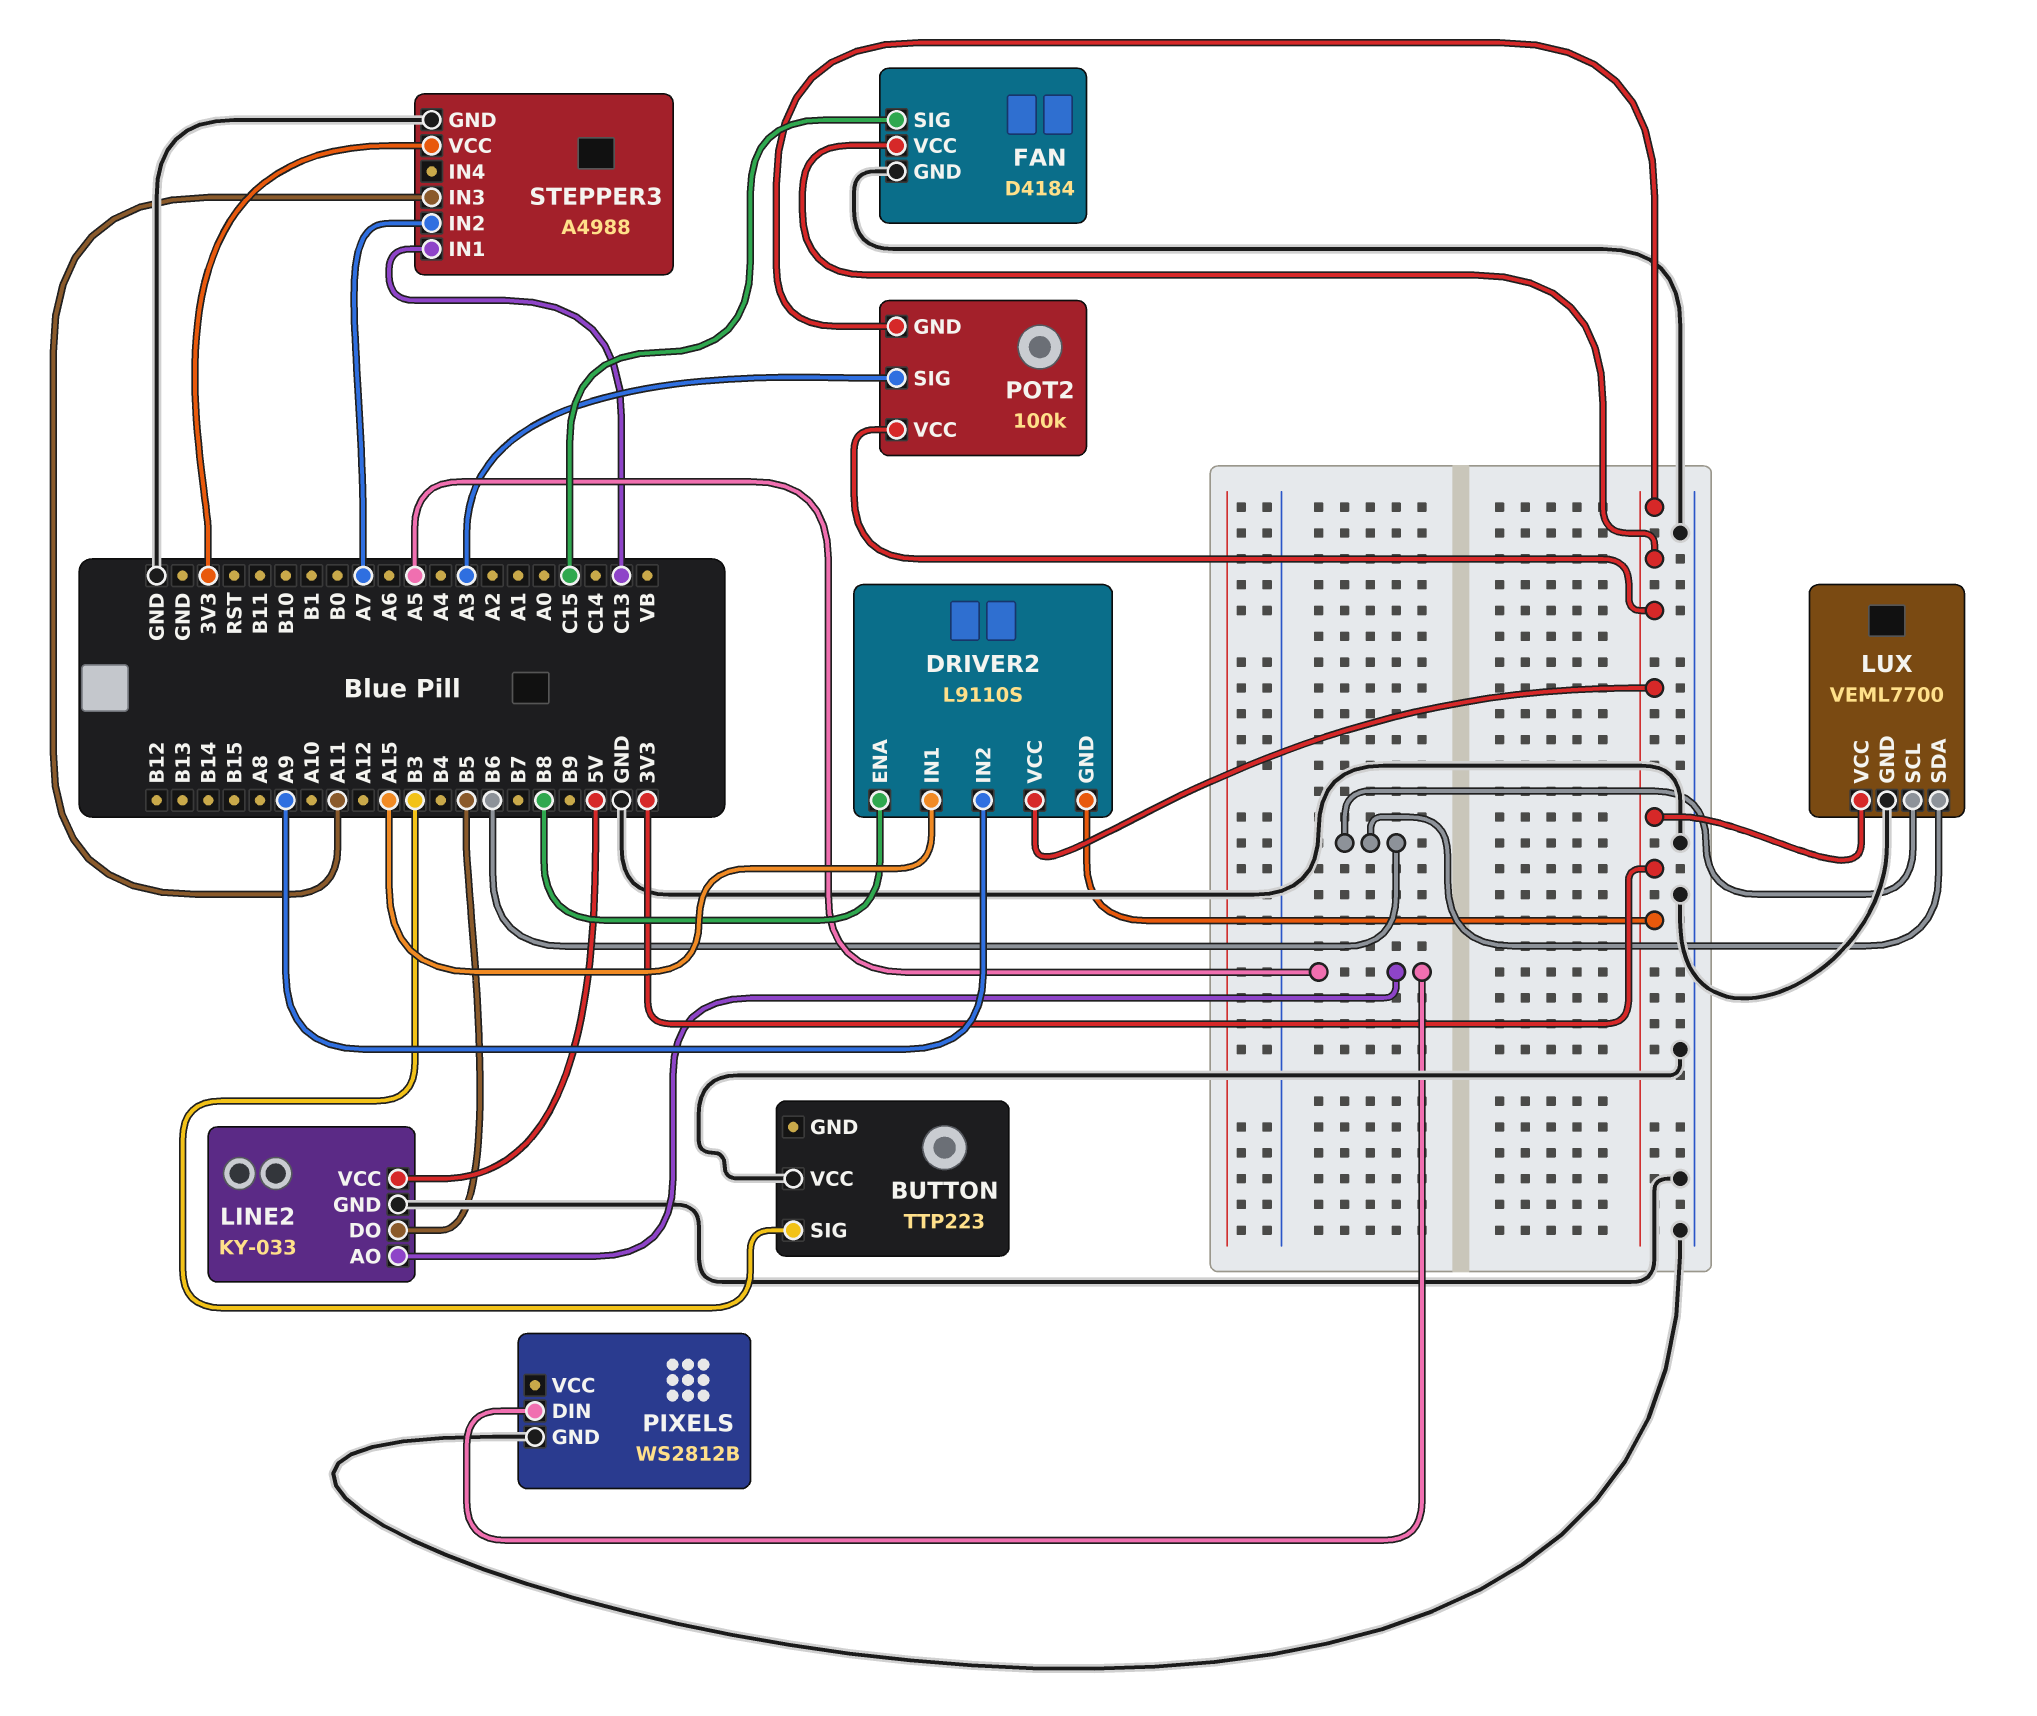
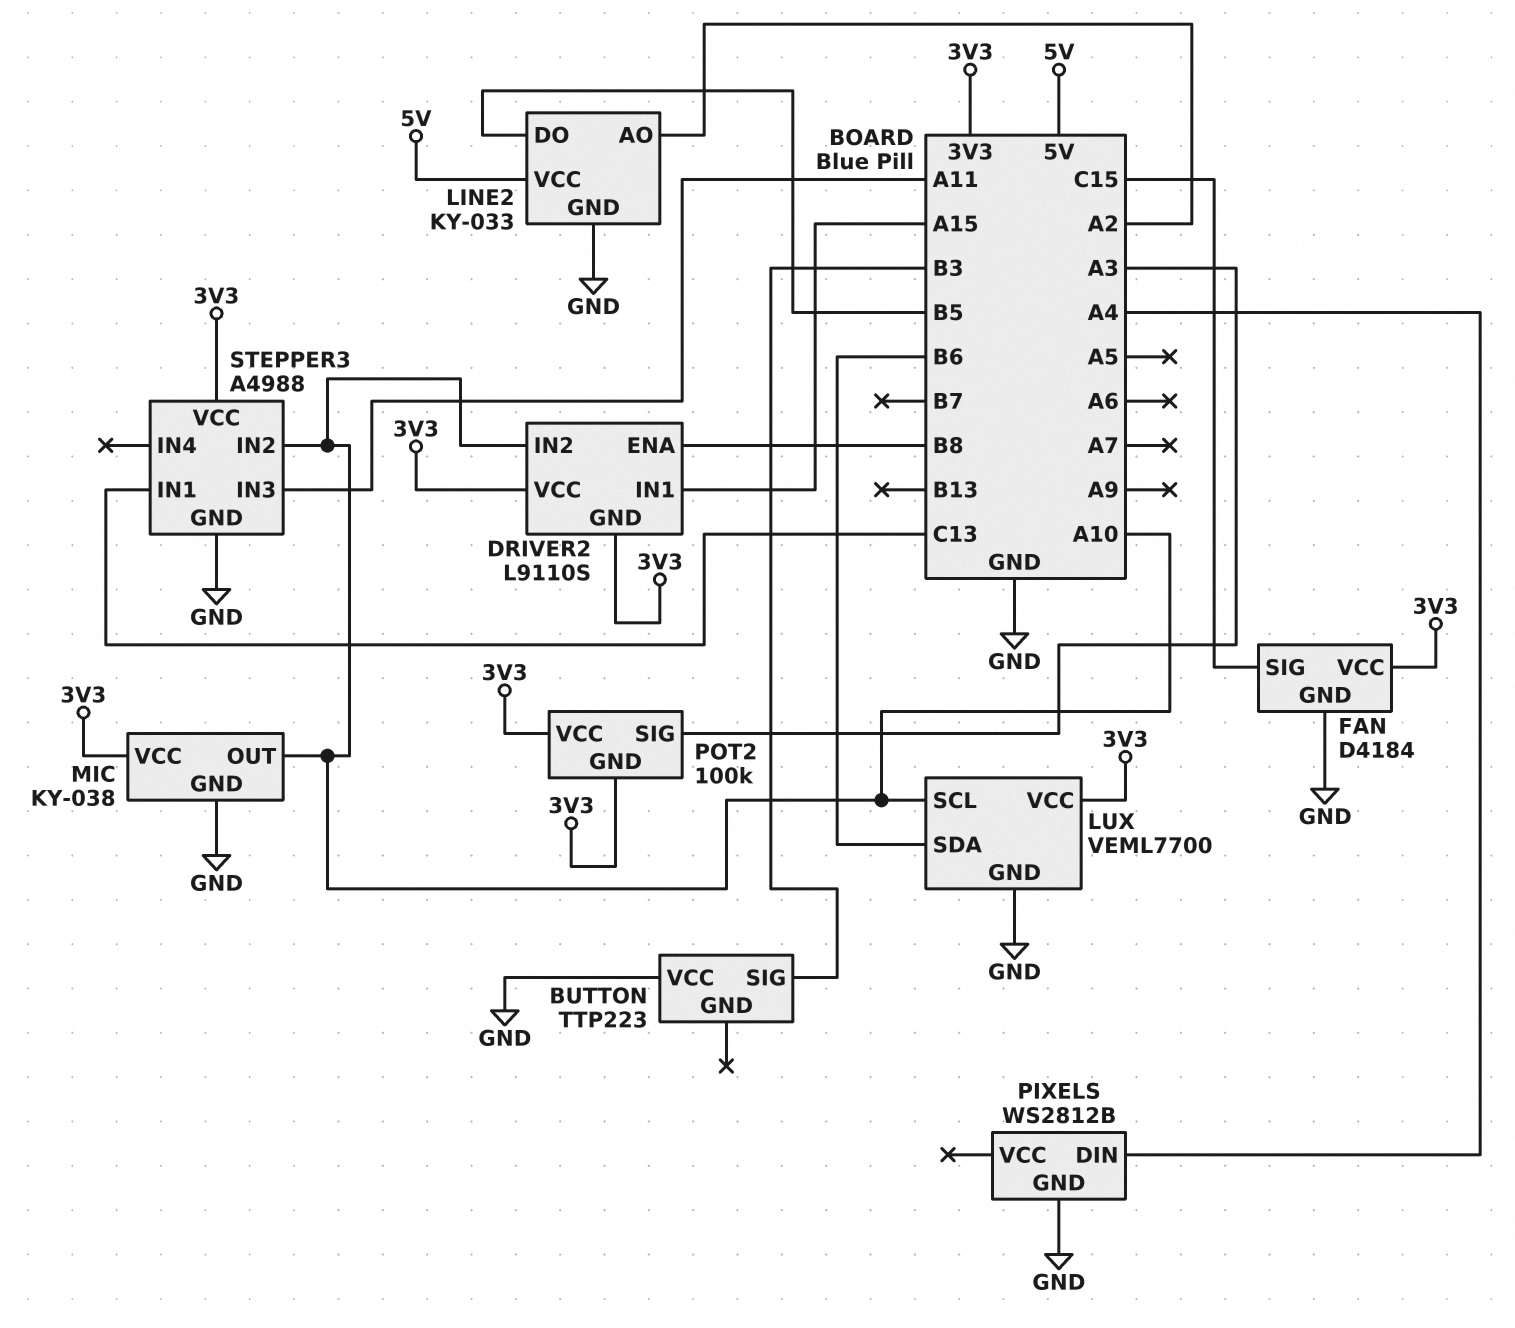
DRIVER2 pin IN2: A9 -> A10
LINE2 pin AO: A5 -> A2
LUX pin SCL: B6 -> A10
MIC: none -> KY-038
MIC pin GND: none -> GND
MIC pin OUT: none -> A10
MIC pin VCC: none -> 3V3
PIXELS pin DIN: A5 -> A4
STEPPER3 pin IN2: A7 -> A10

